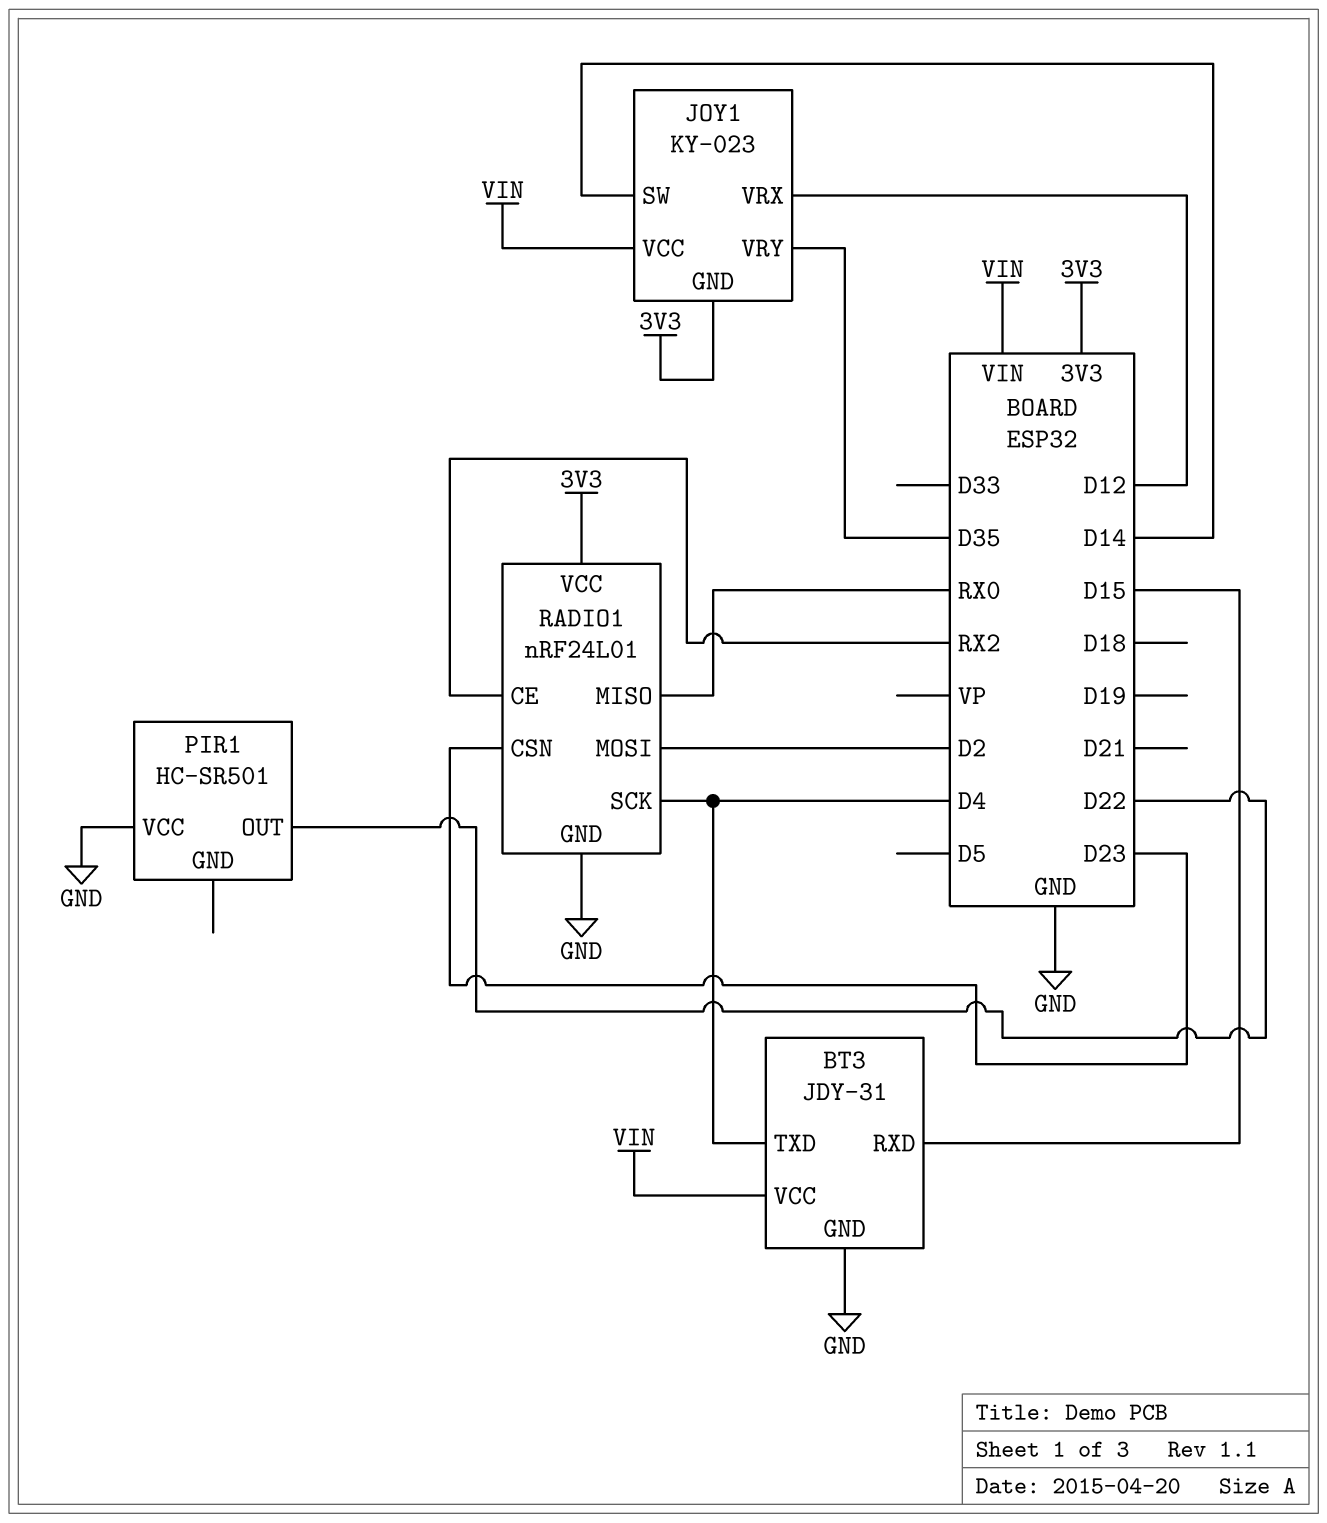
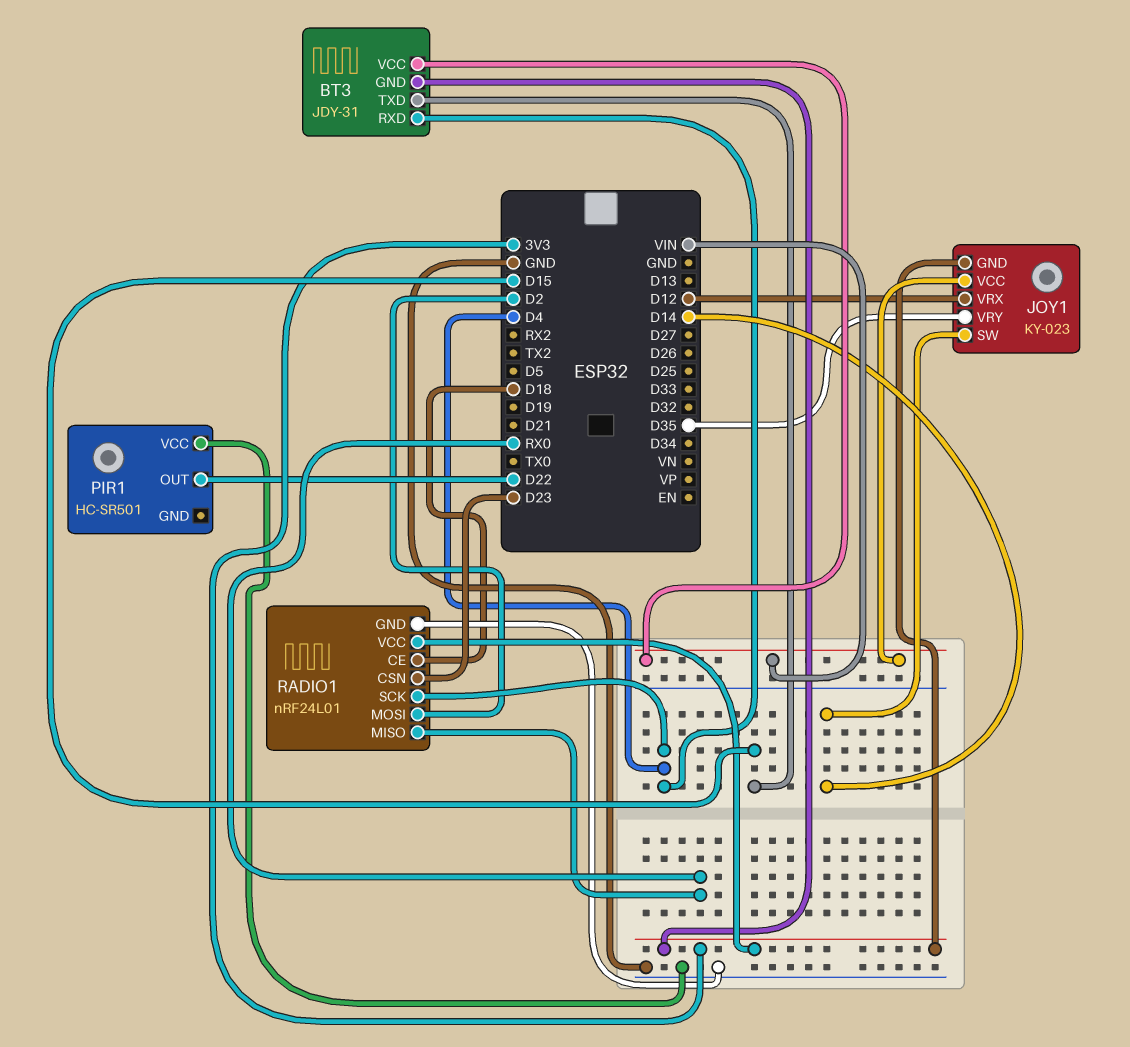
BT3 pin GND: GND -> 3V3
BT3 pin RXD: D15 -> D4
BT3 pin TXD: D4 -> D15
RADIO1 pin CE: RX2 -> D18

